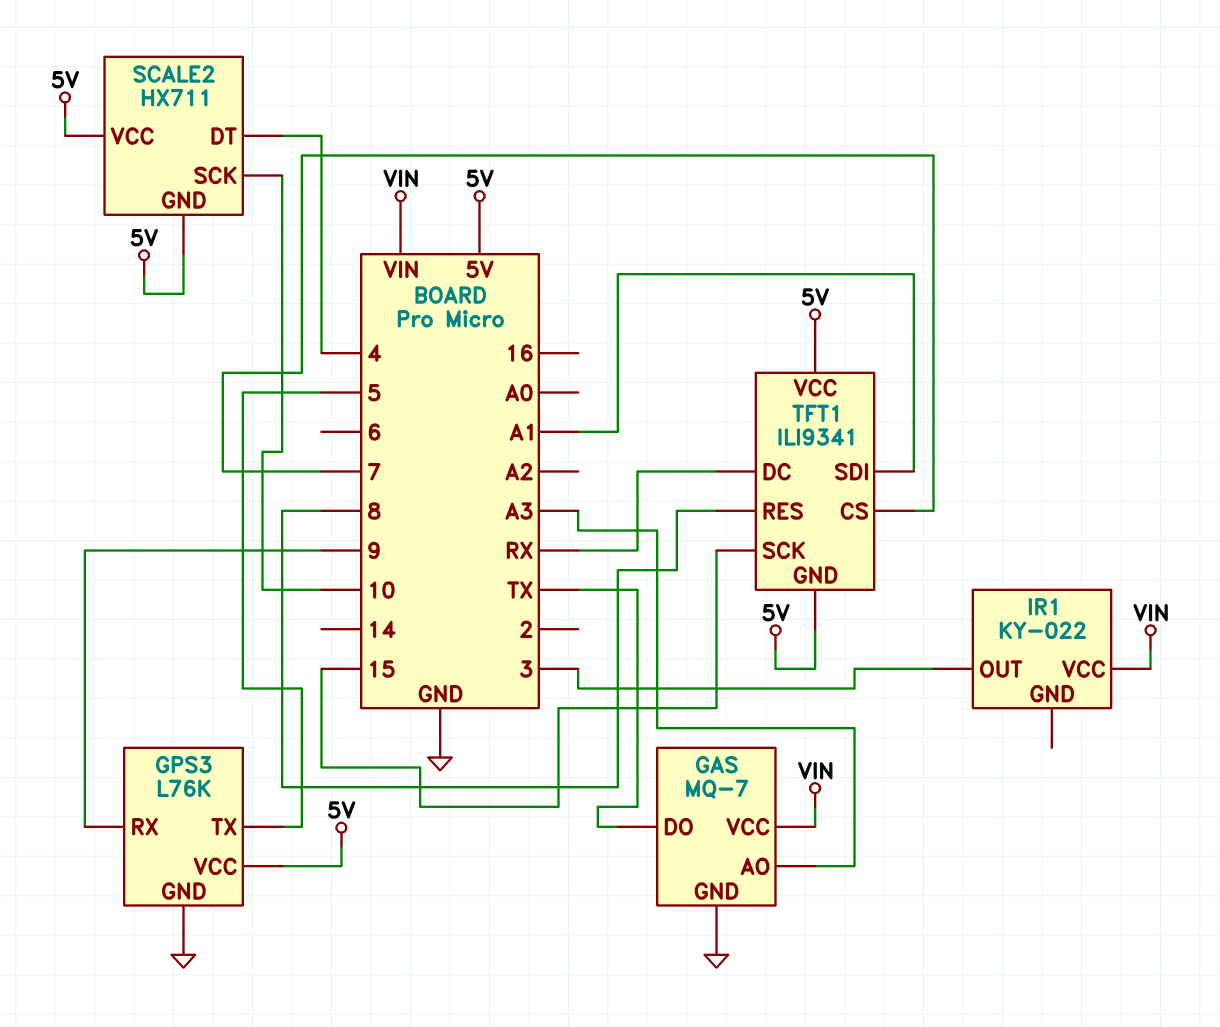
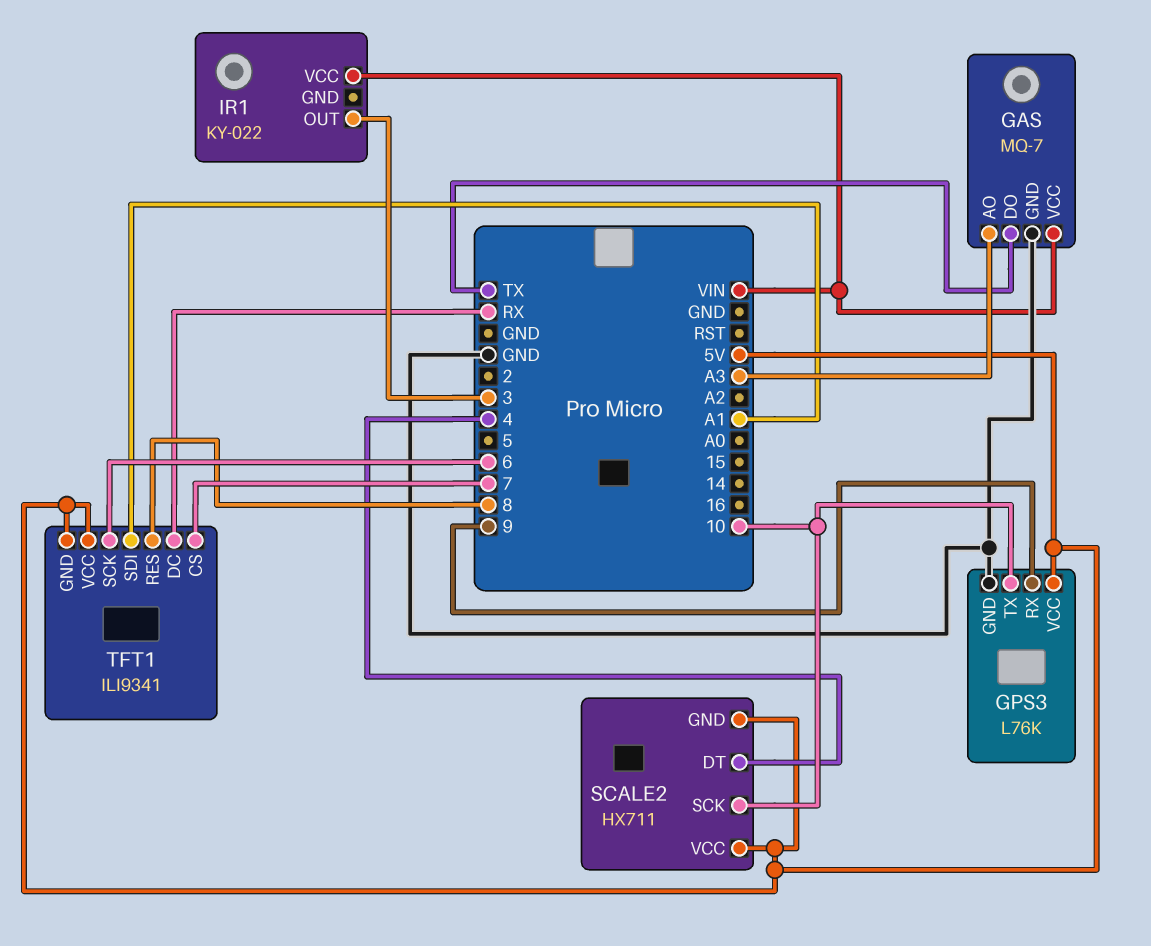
GPS3 pin TX: 5 -> 10
TFT1 pin SCK: 15 -> 6

